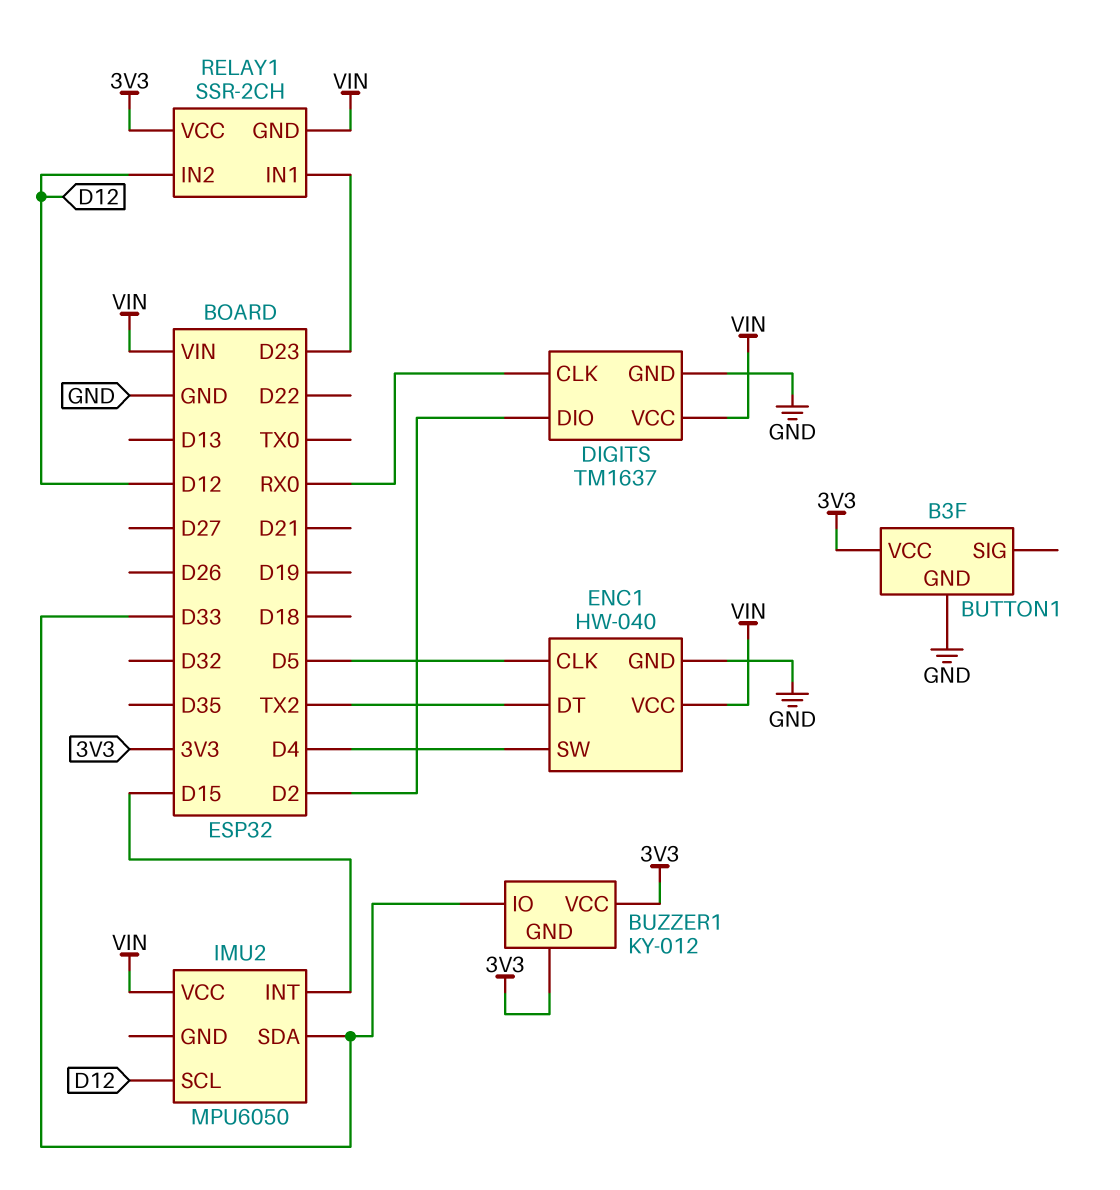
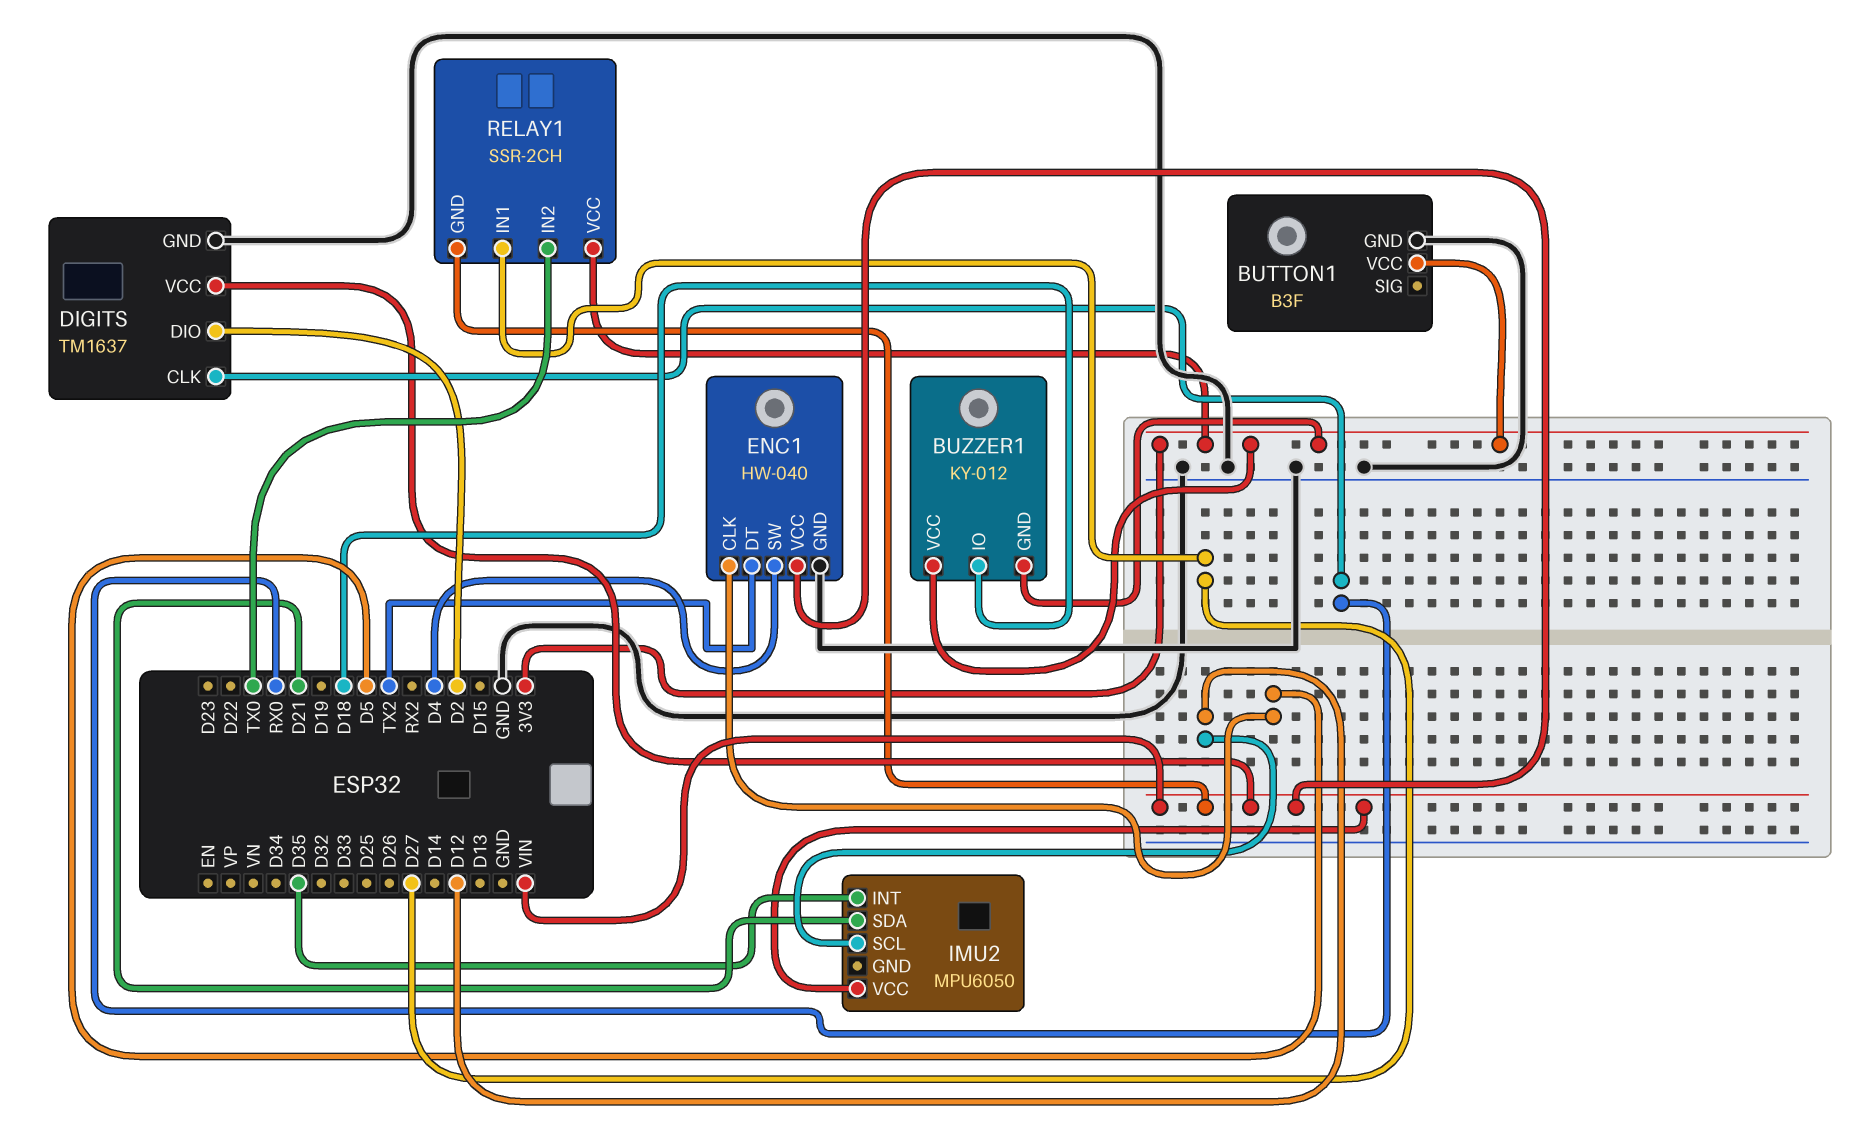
BUZZER1 pin IO: D33 -> D18
IMU2 pin INT: D15 -> D35
IMU2 pin SDA: D33 -> D21
RELAY1 pin IN1: D23 -> D27
RELAY1 pin IN2: D12 -> TX0

